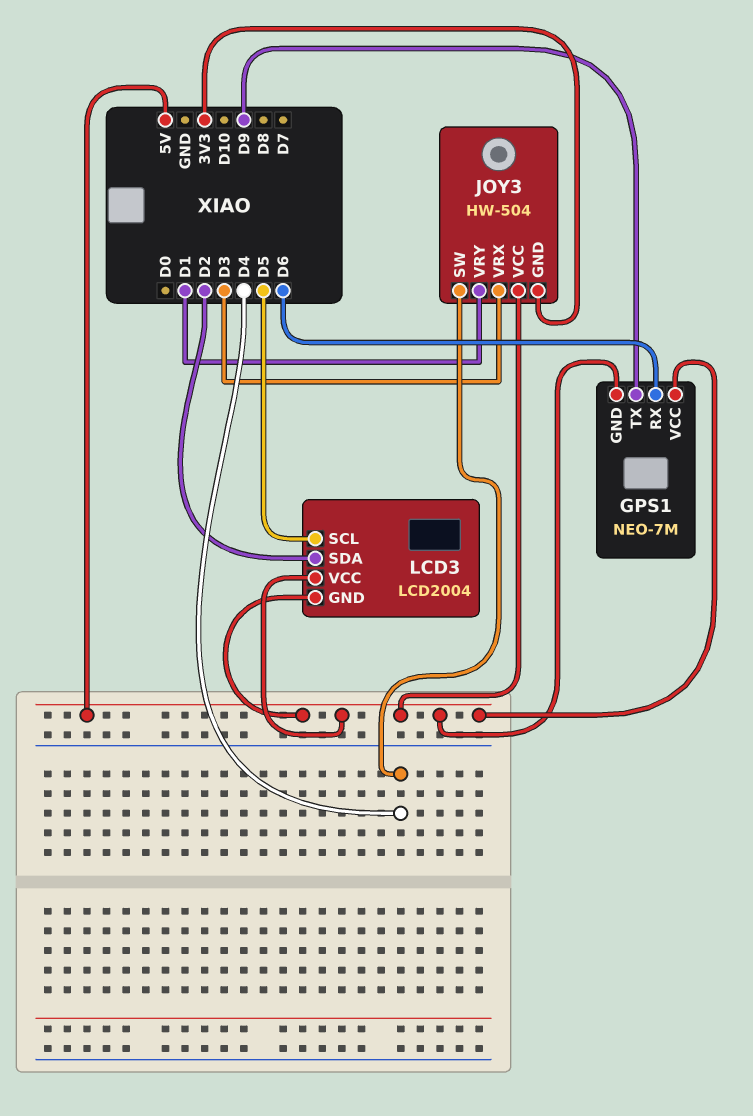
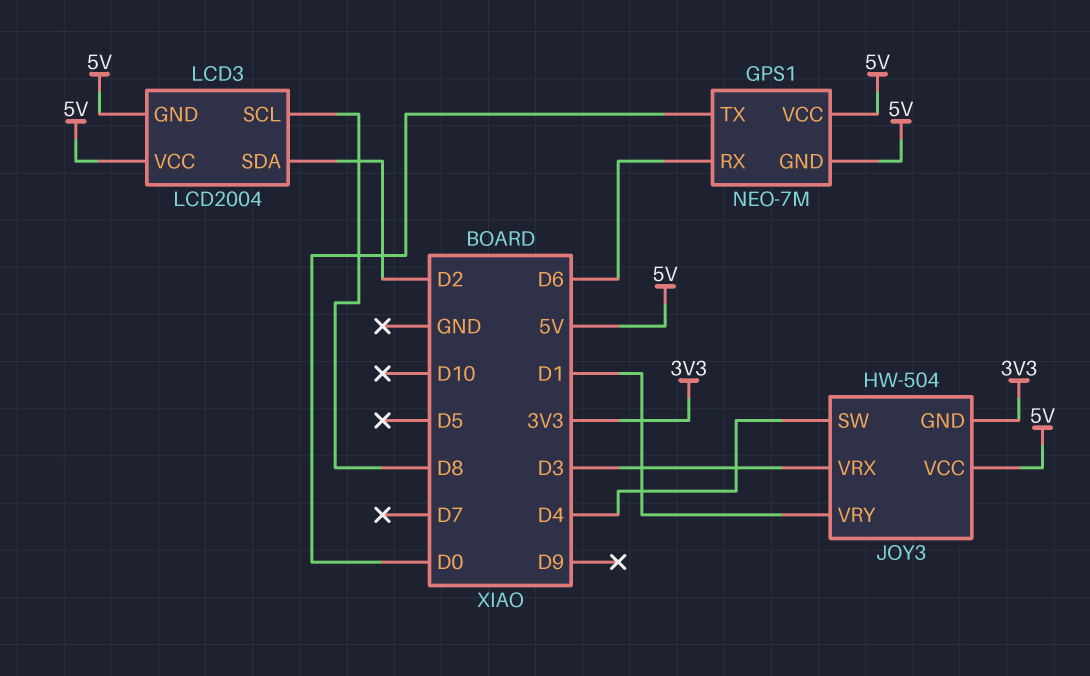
GPS1 pin TX: D9 -> D0
LCD3 pin SCL: D5 -> D8

